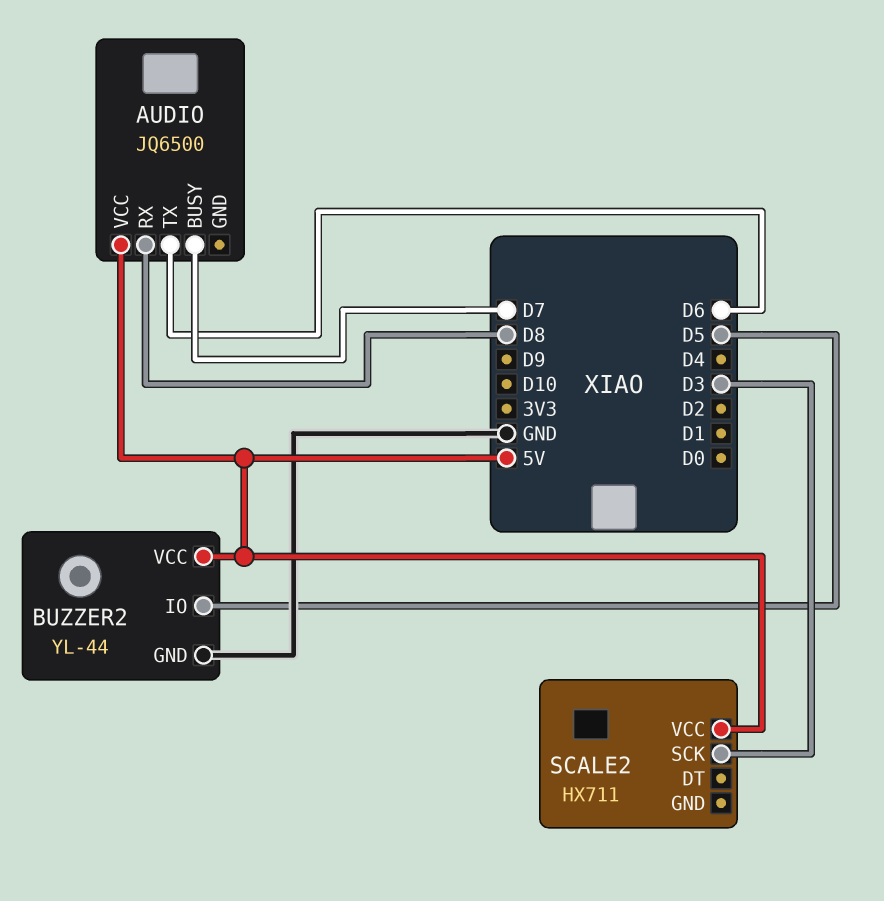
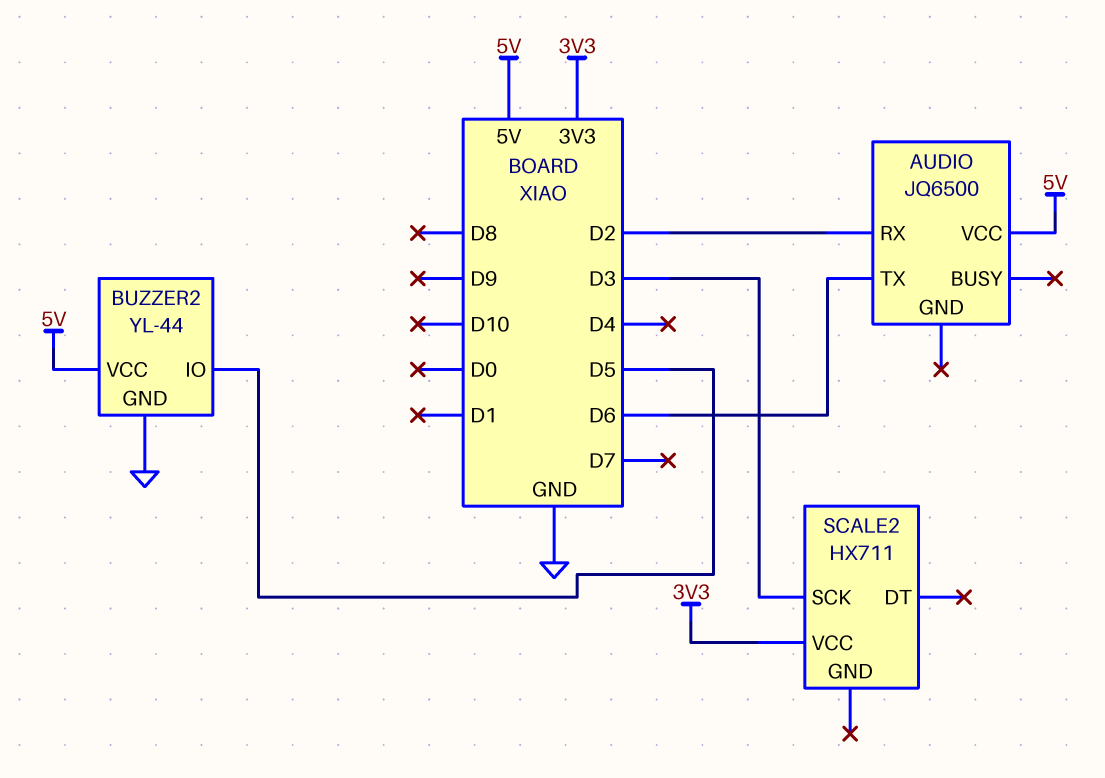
AUDIO pin BUSY: D7 -> none
AUDIO pin RX: D8 -> D2
SCALE2 pin VCC: 5V -> 3V3

